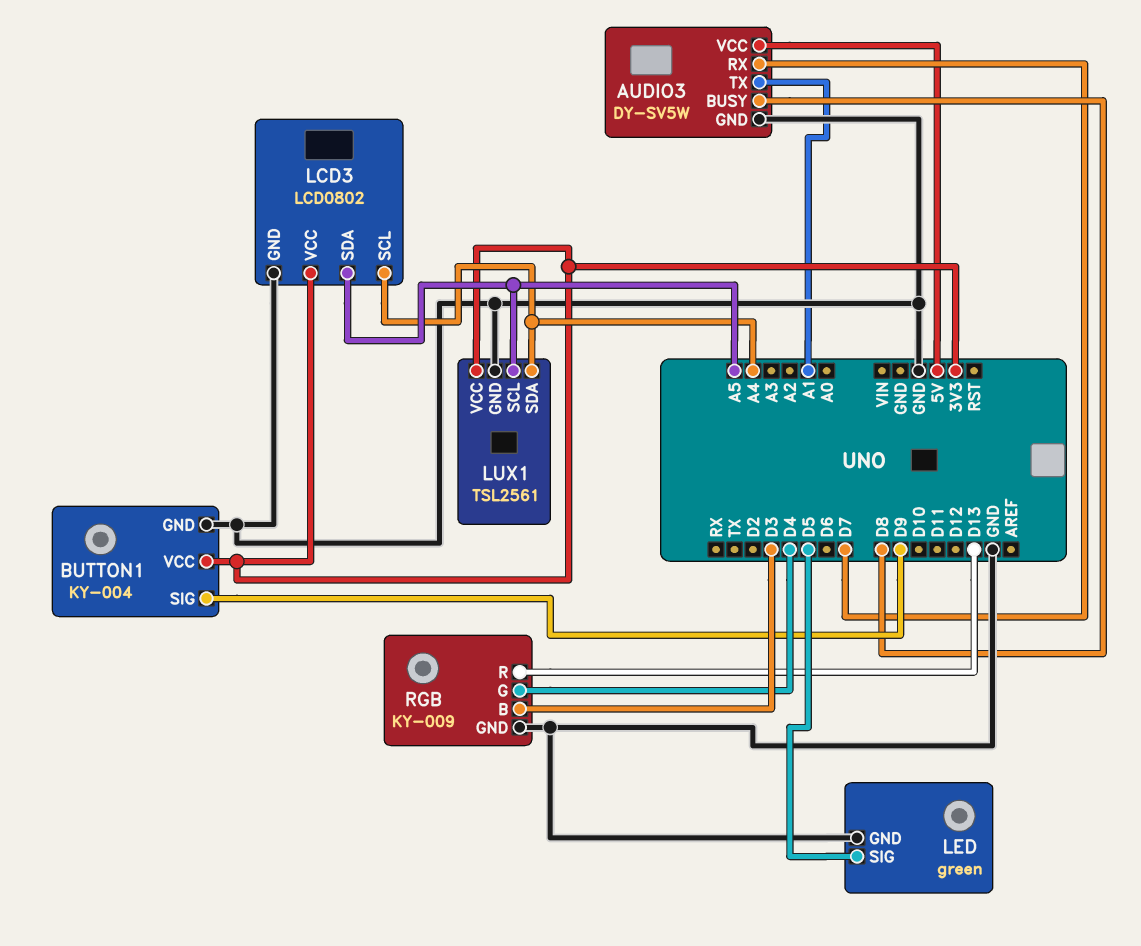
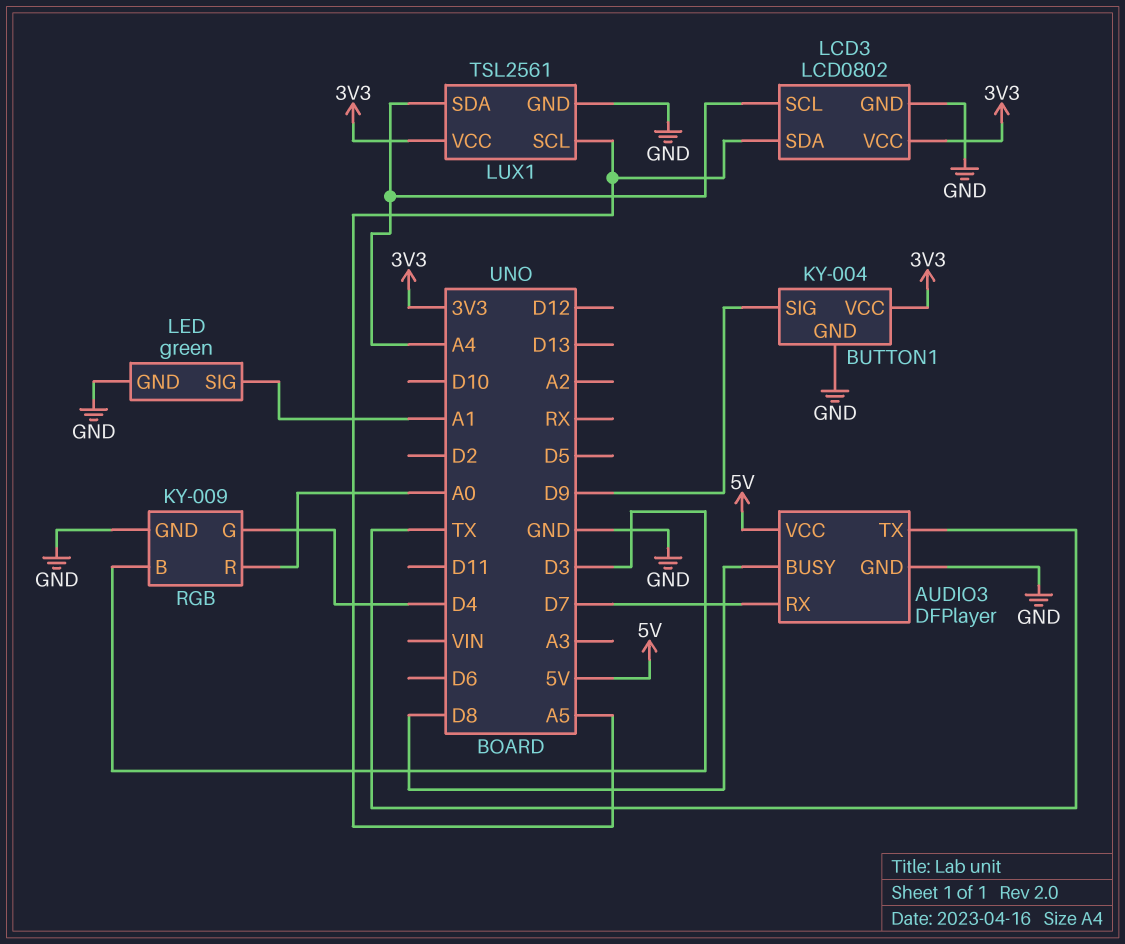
AUDIO3: DY-SV5W -> DFPlayer
AUDIO3 pin TX: A1 -> TX
LED pin SIG: D5 -> A1
RGB pin R: D13 -> A0

